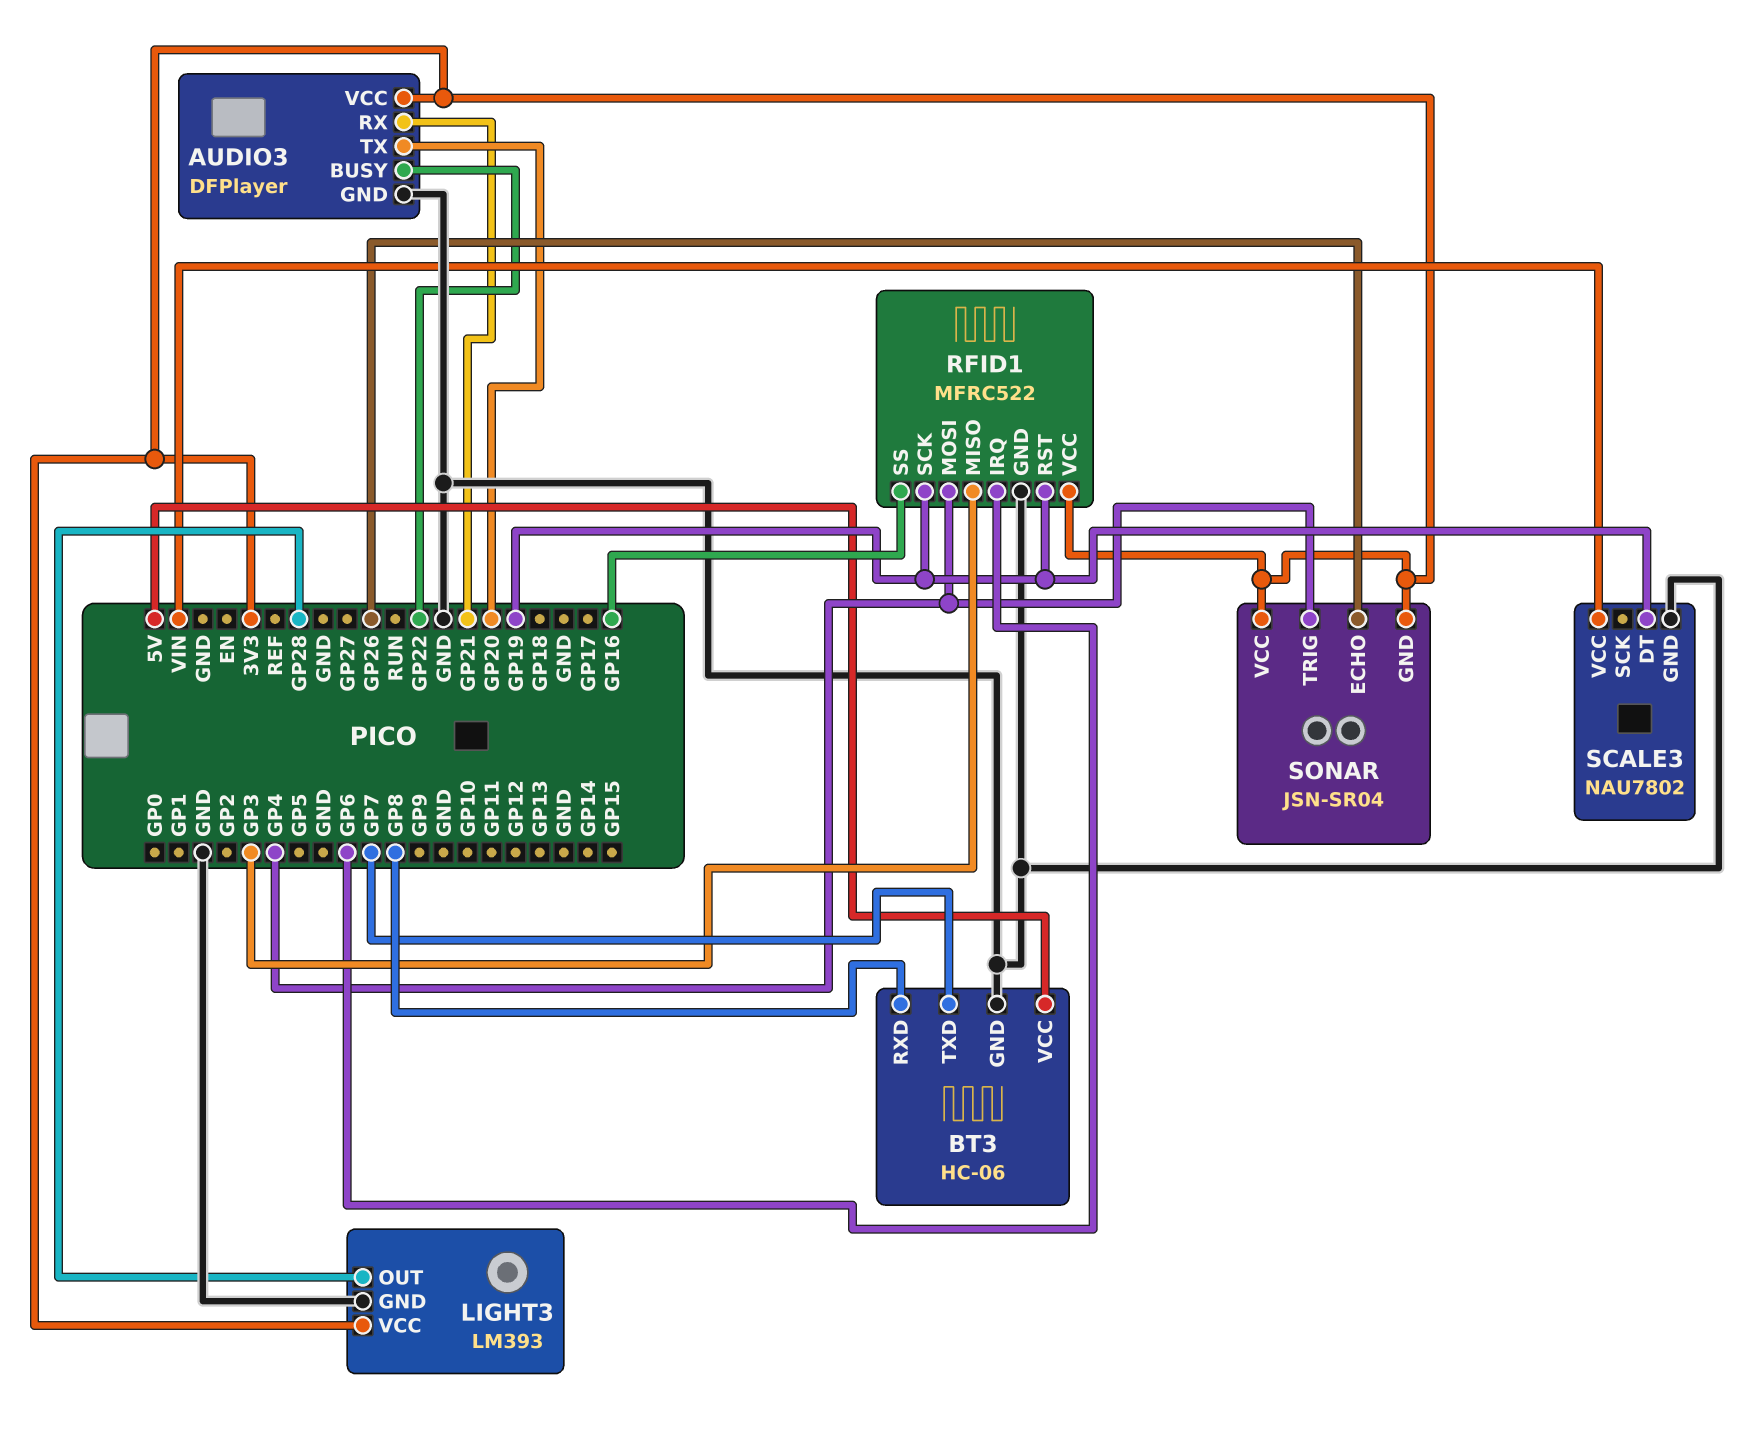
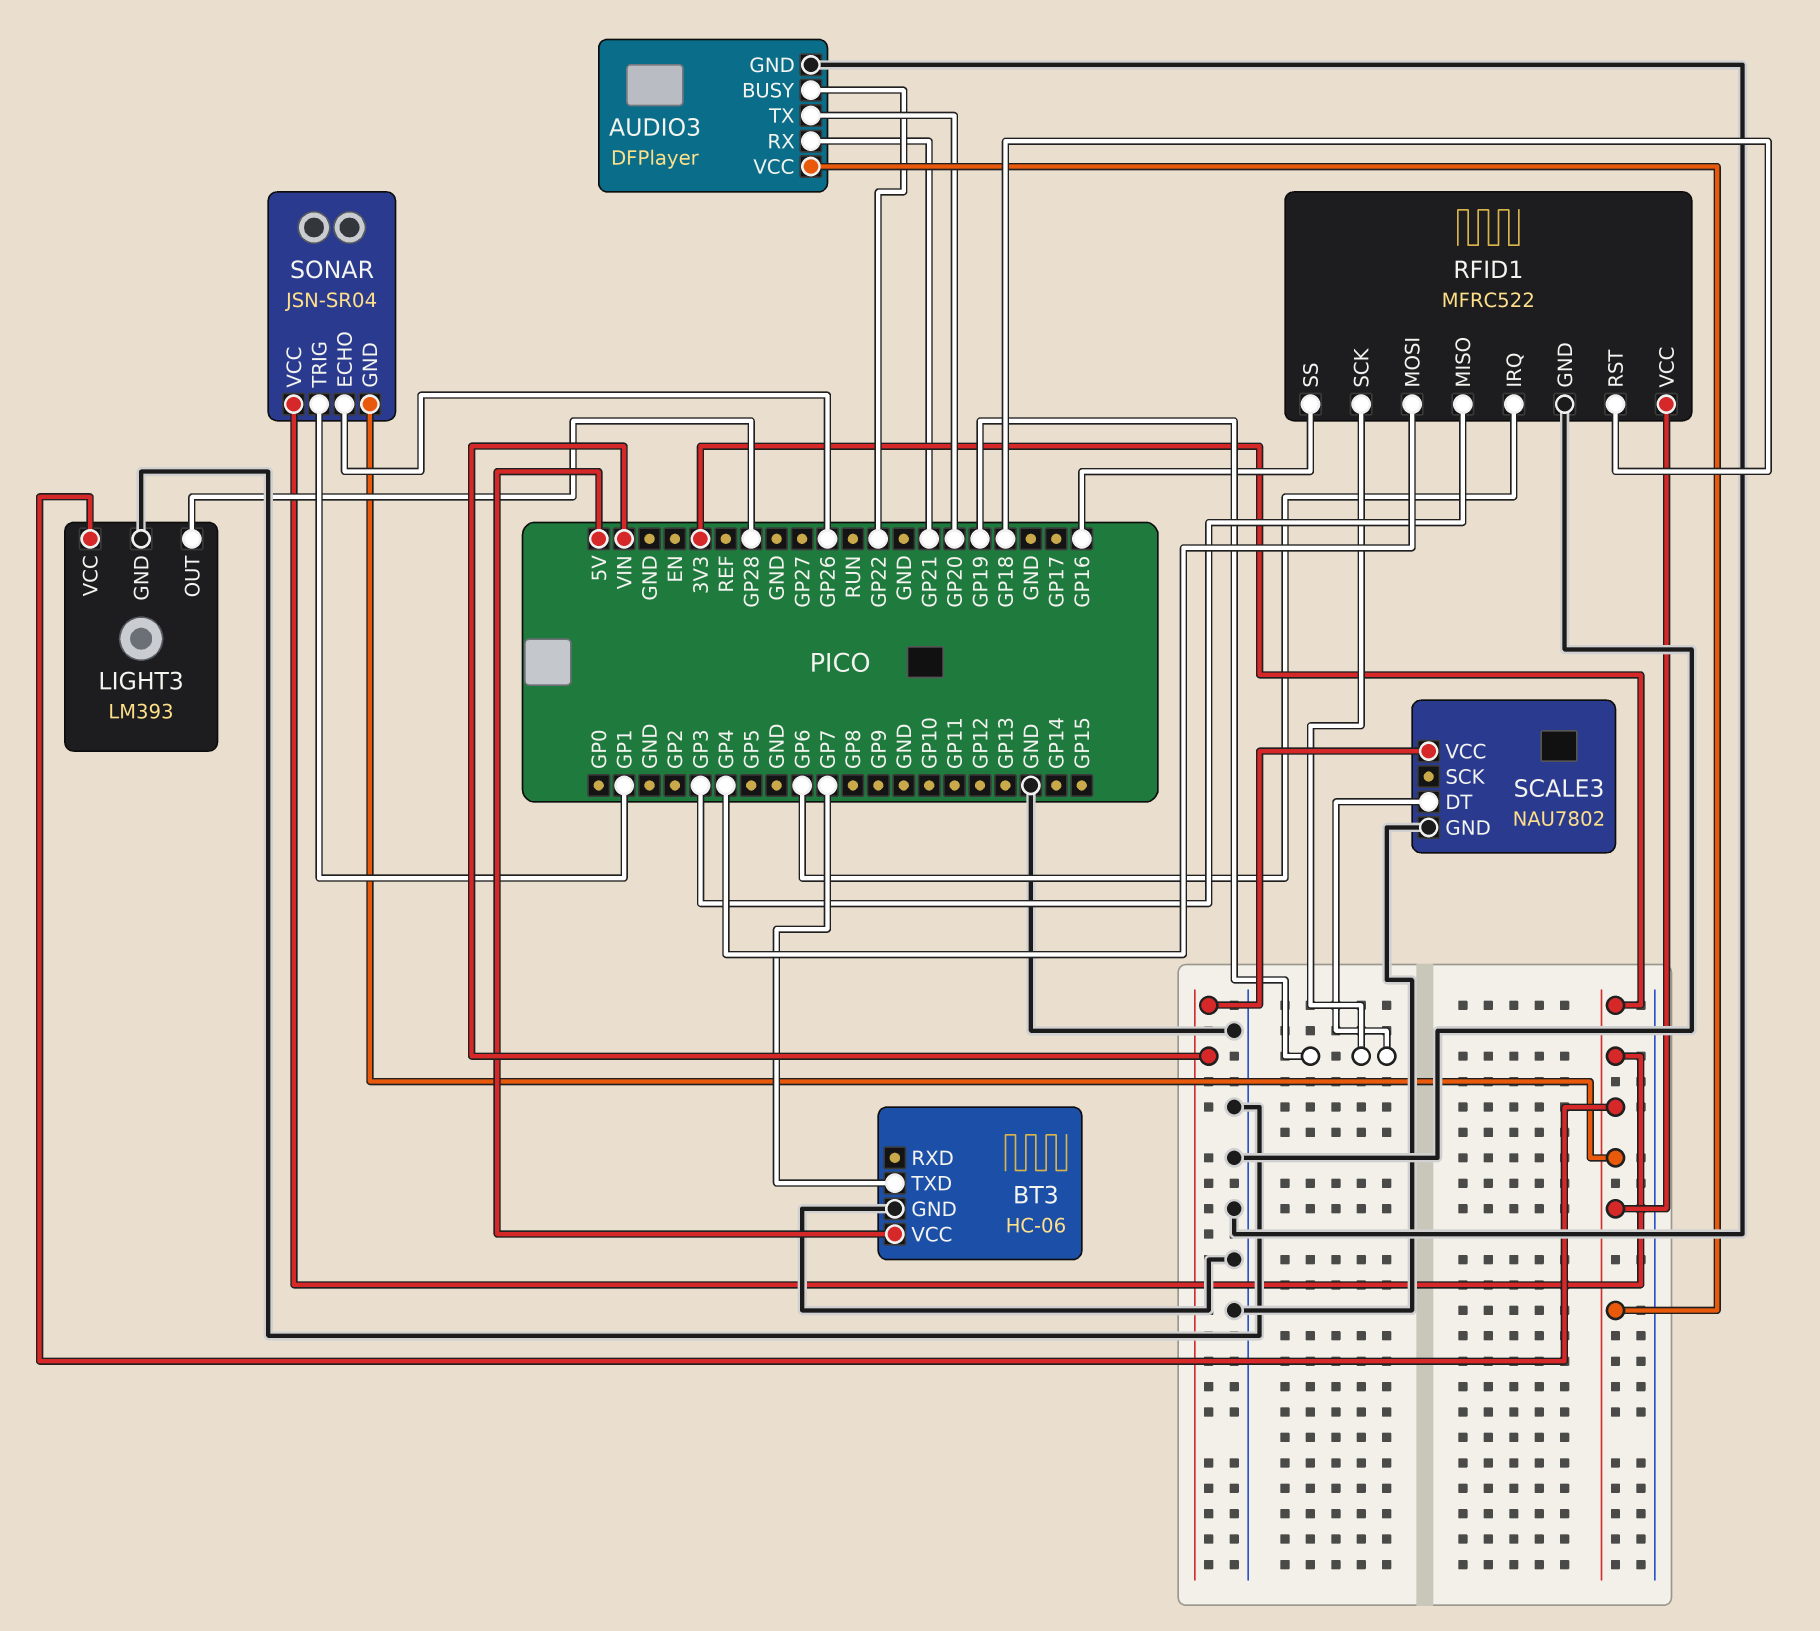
BT3 pin RXD: GP8 -> none
RFID1 pin RST: GP19 -> GP18
SONAR pin TRIG: GP4 -> GP1

